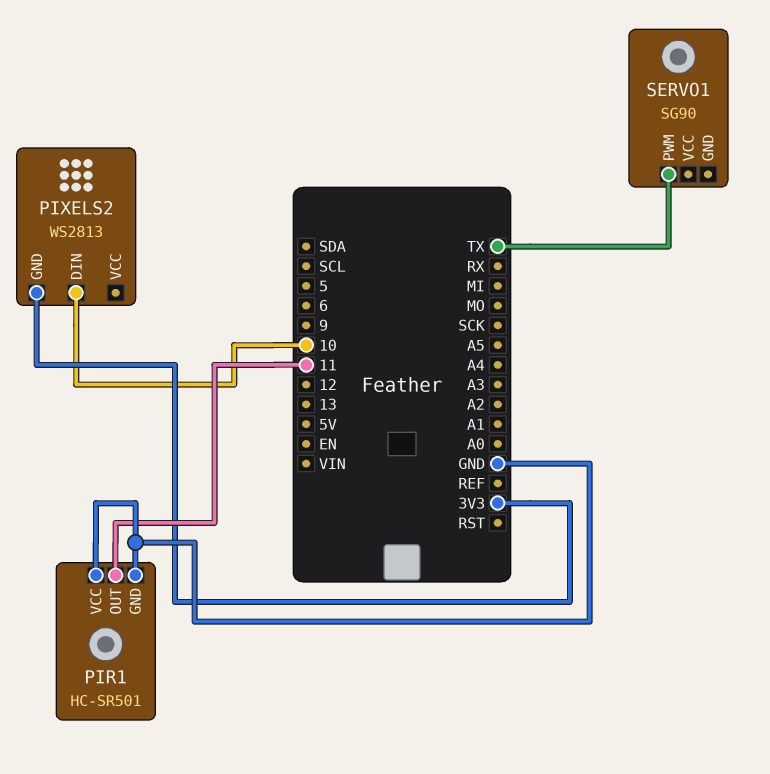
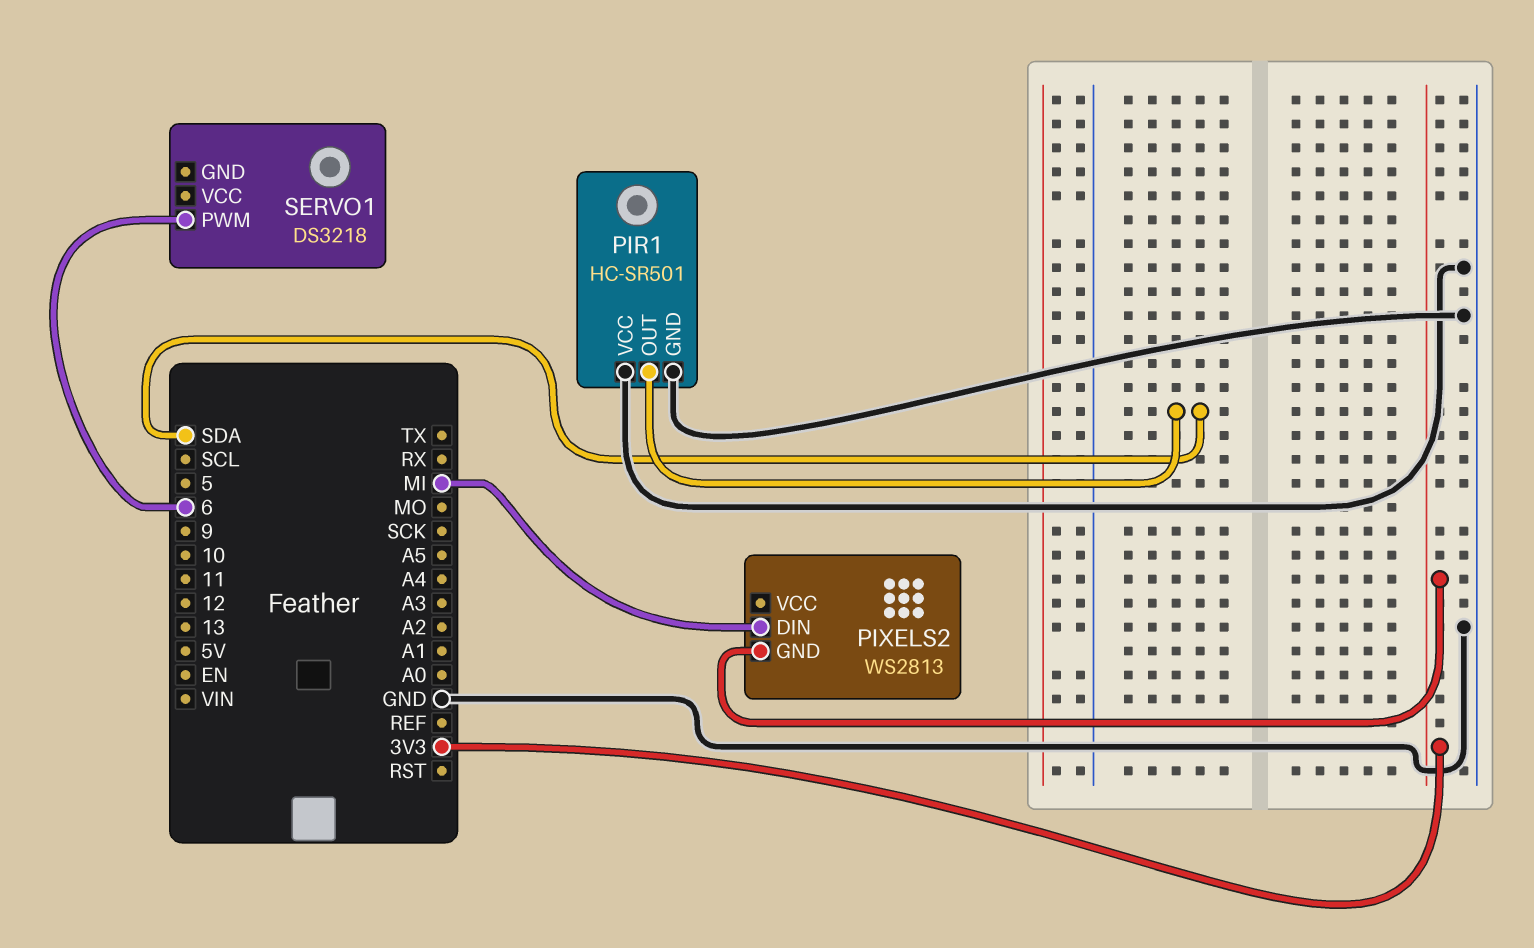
PIR1 pin OUT: 11 -> SDA
PIXELS2 pin DIN: 10 -> MI
SERVO1: SG90 -> DS3218
SERVO1 pin PWM: TX -> 6

